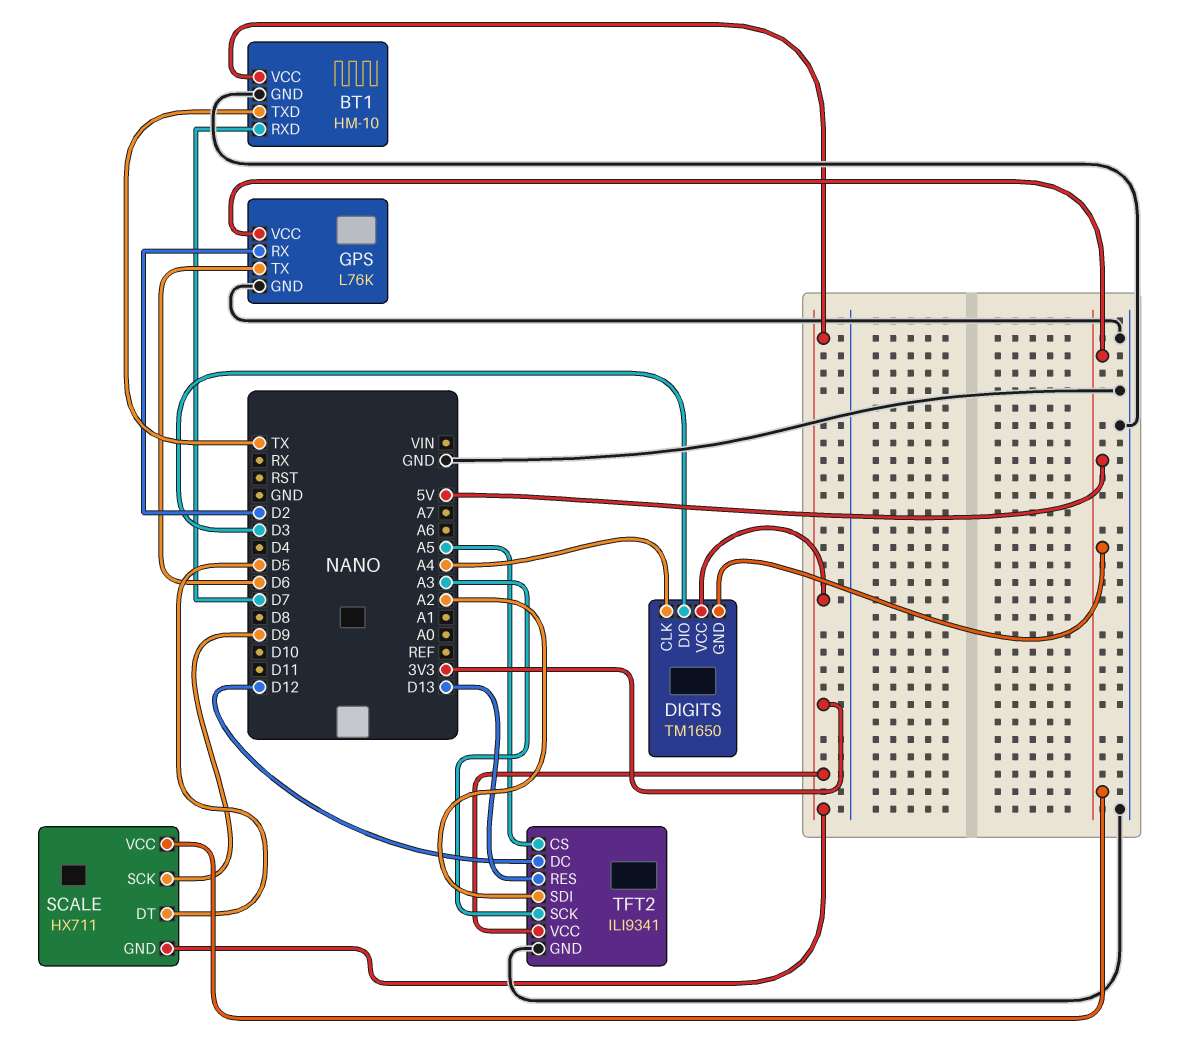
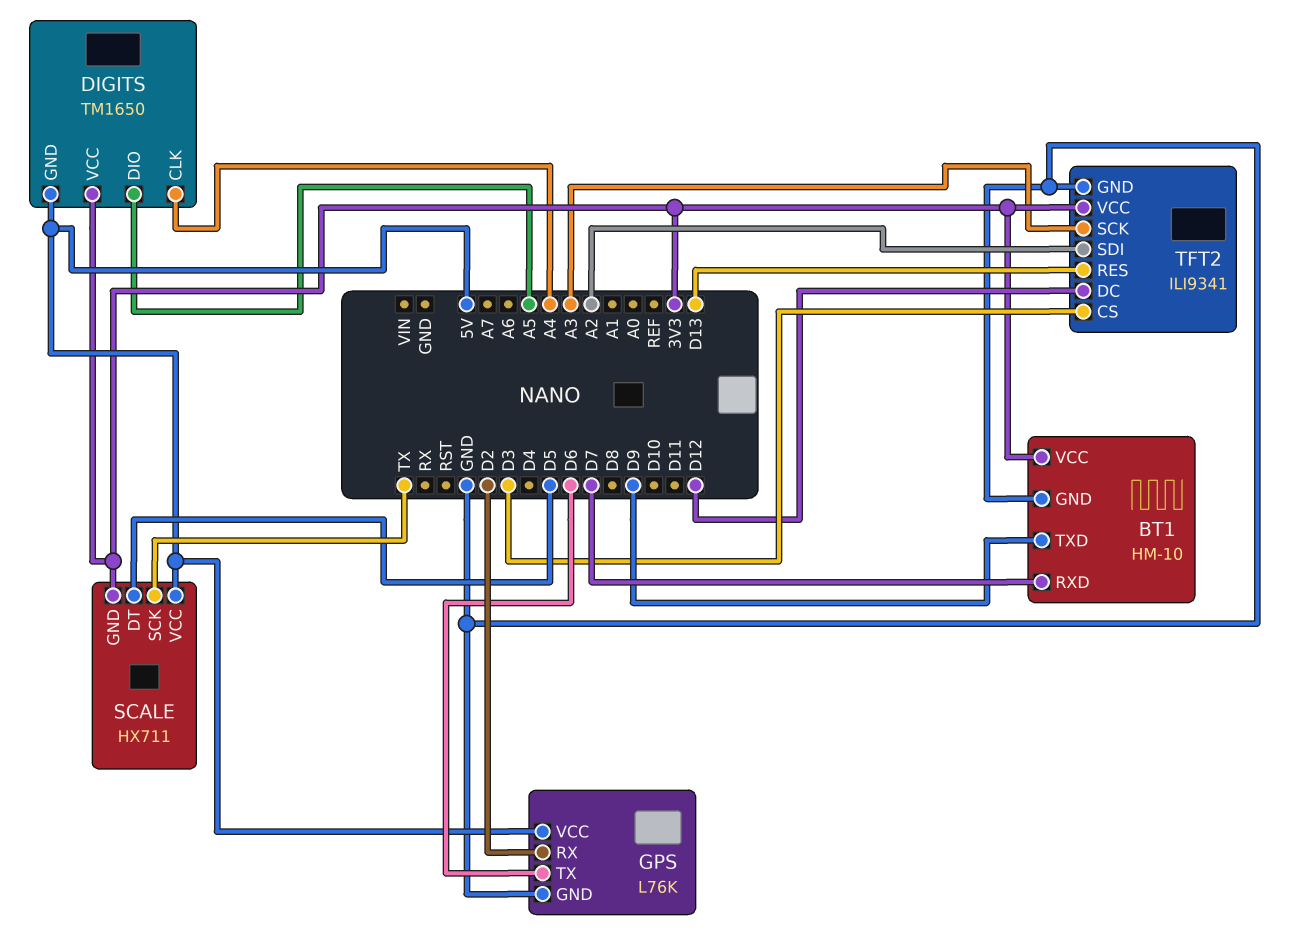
BT1 pin TXD: TX -> D9
DIGITS pin DIO: D3 -> A5
SCALE pin SCK: D9 -> TX
TFT2 pin CS: A5 -> D3

